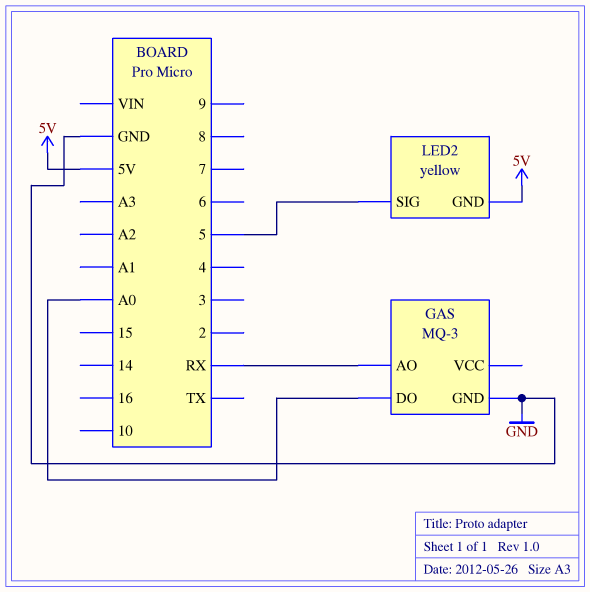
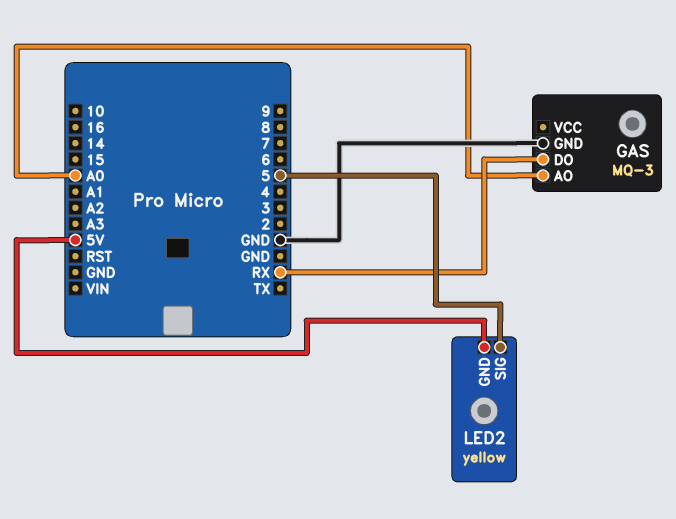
GAS pin AO: RX -> A0
GAS pin DO: A0 -> RX

